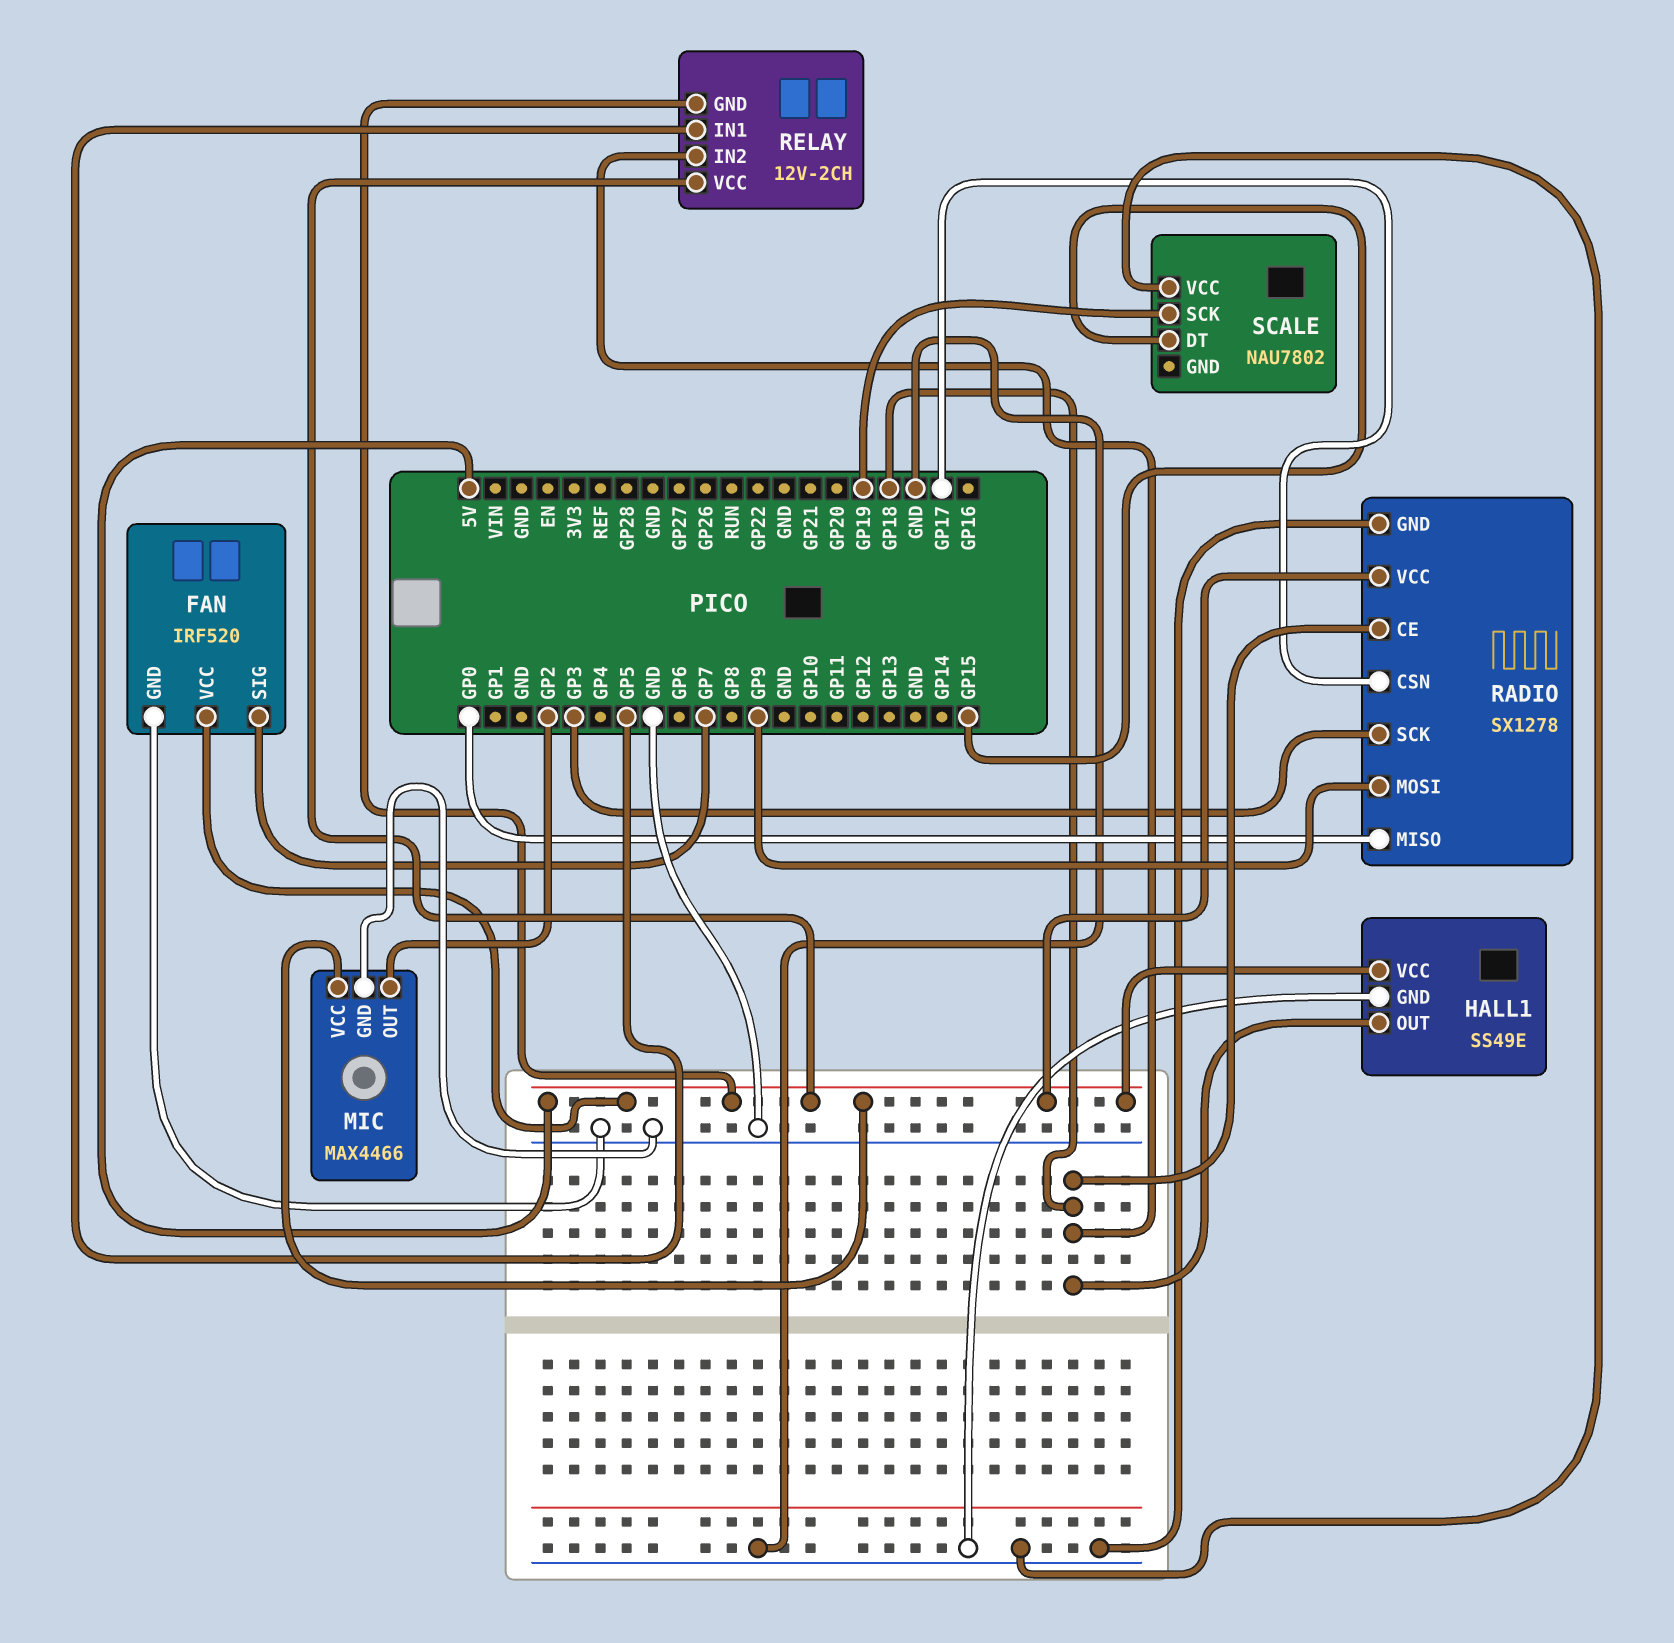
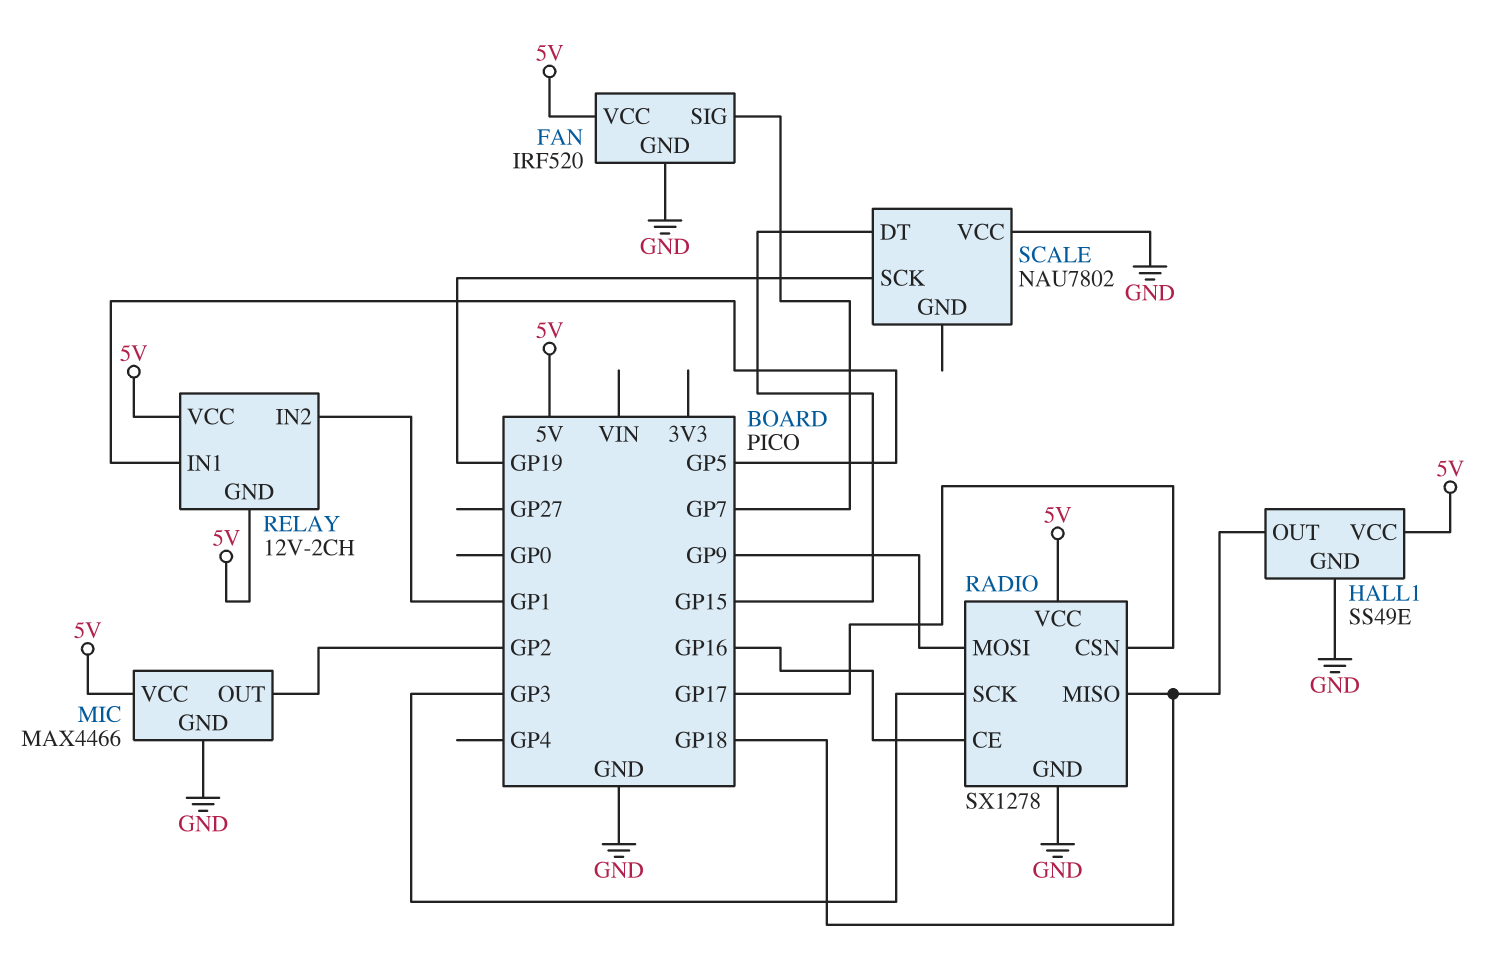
RADIO pin CE: GP18 -> GP16
RADIO pin MISO: GP0 -> GP18
RELAY pin IN2: GP18 -> GP1

